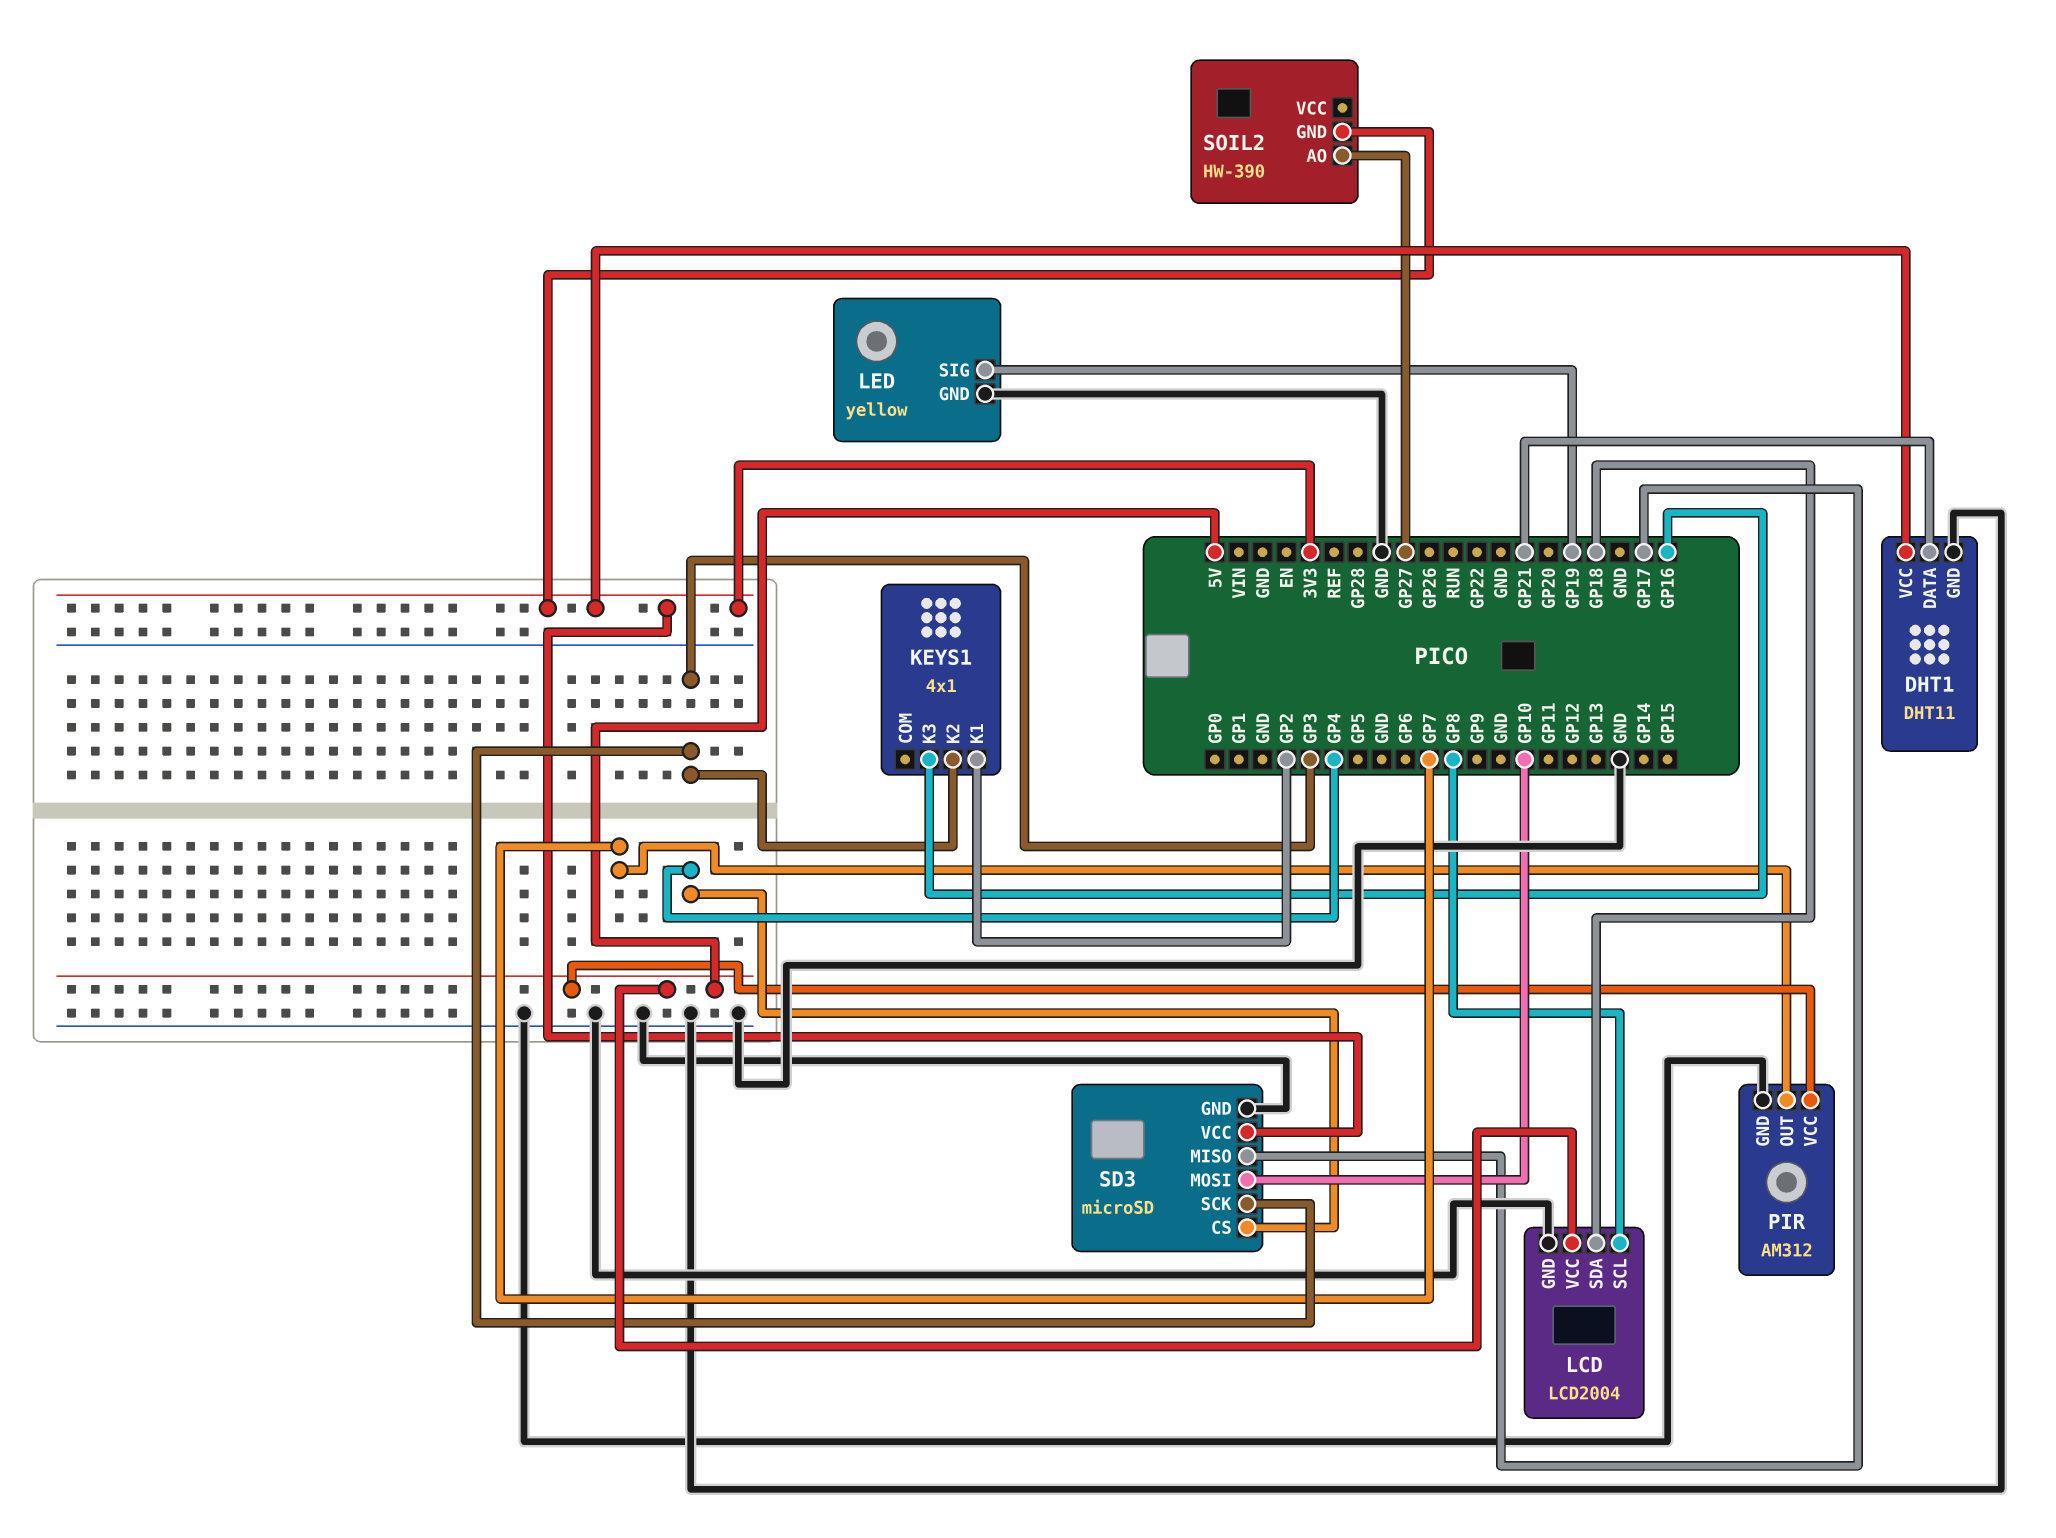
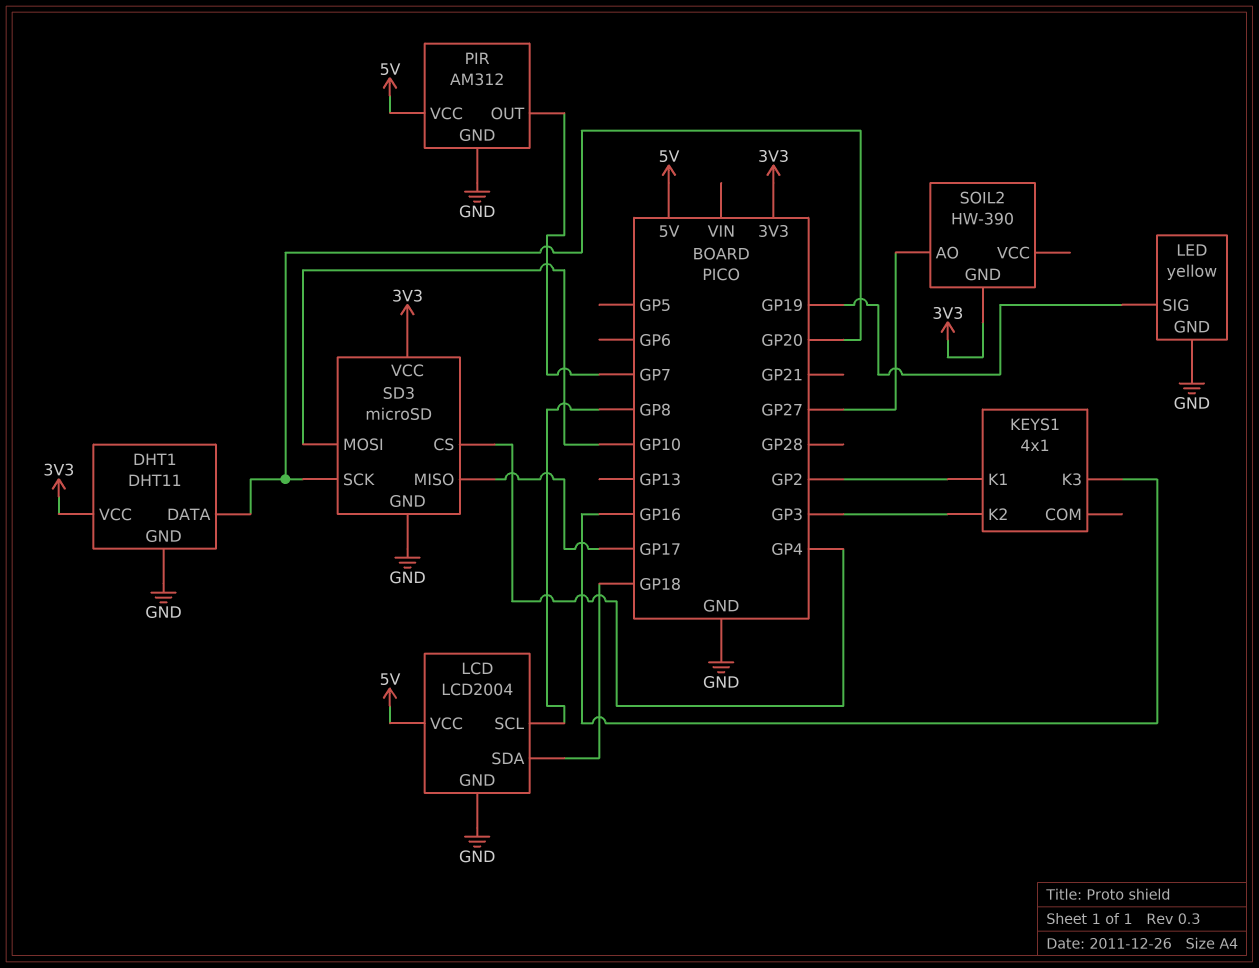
DHT1 pin DATA: GP21 -> GP20
SD3 pin SCK: GP3 -> GP20

